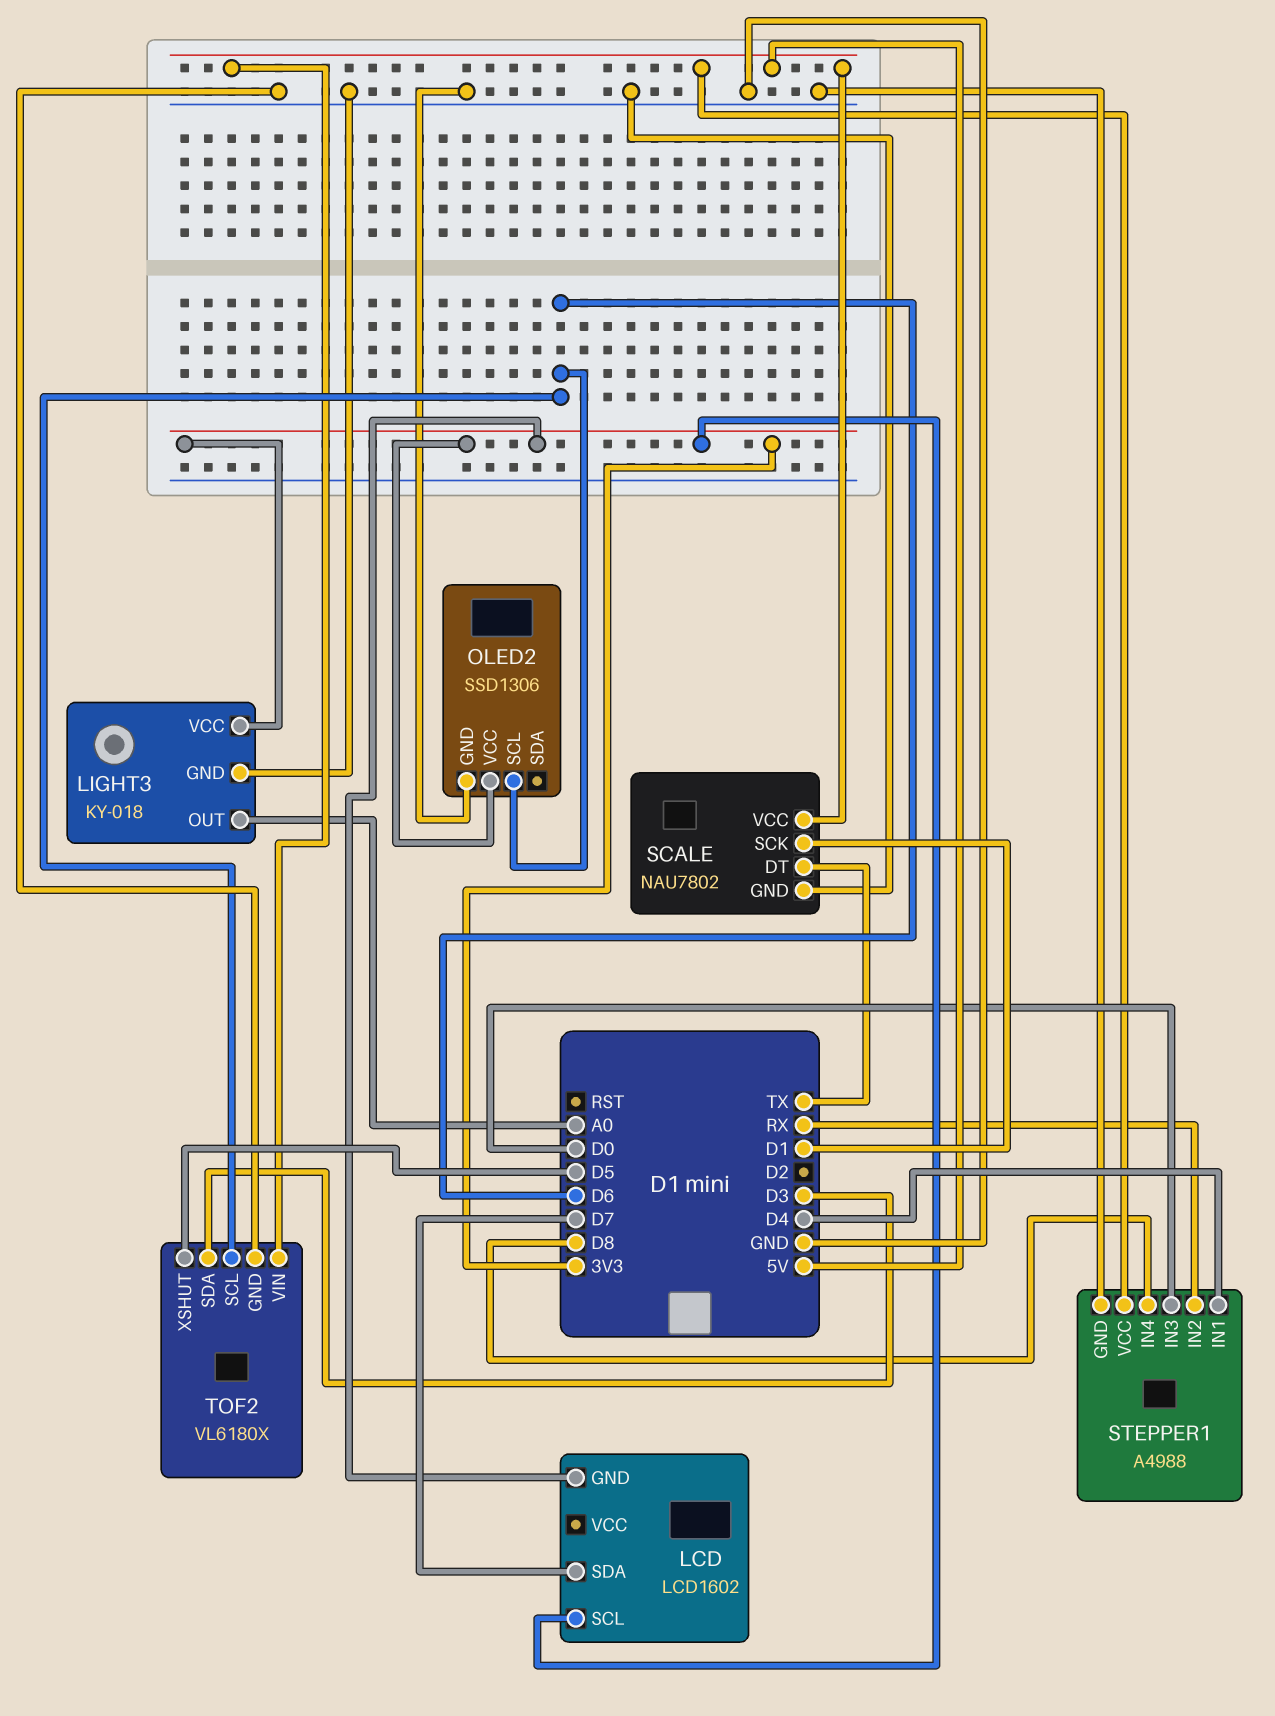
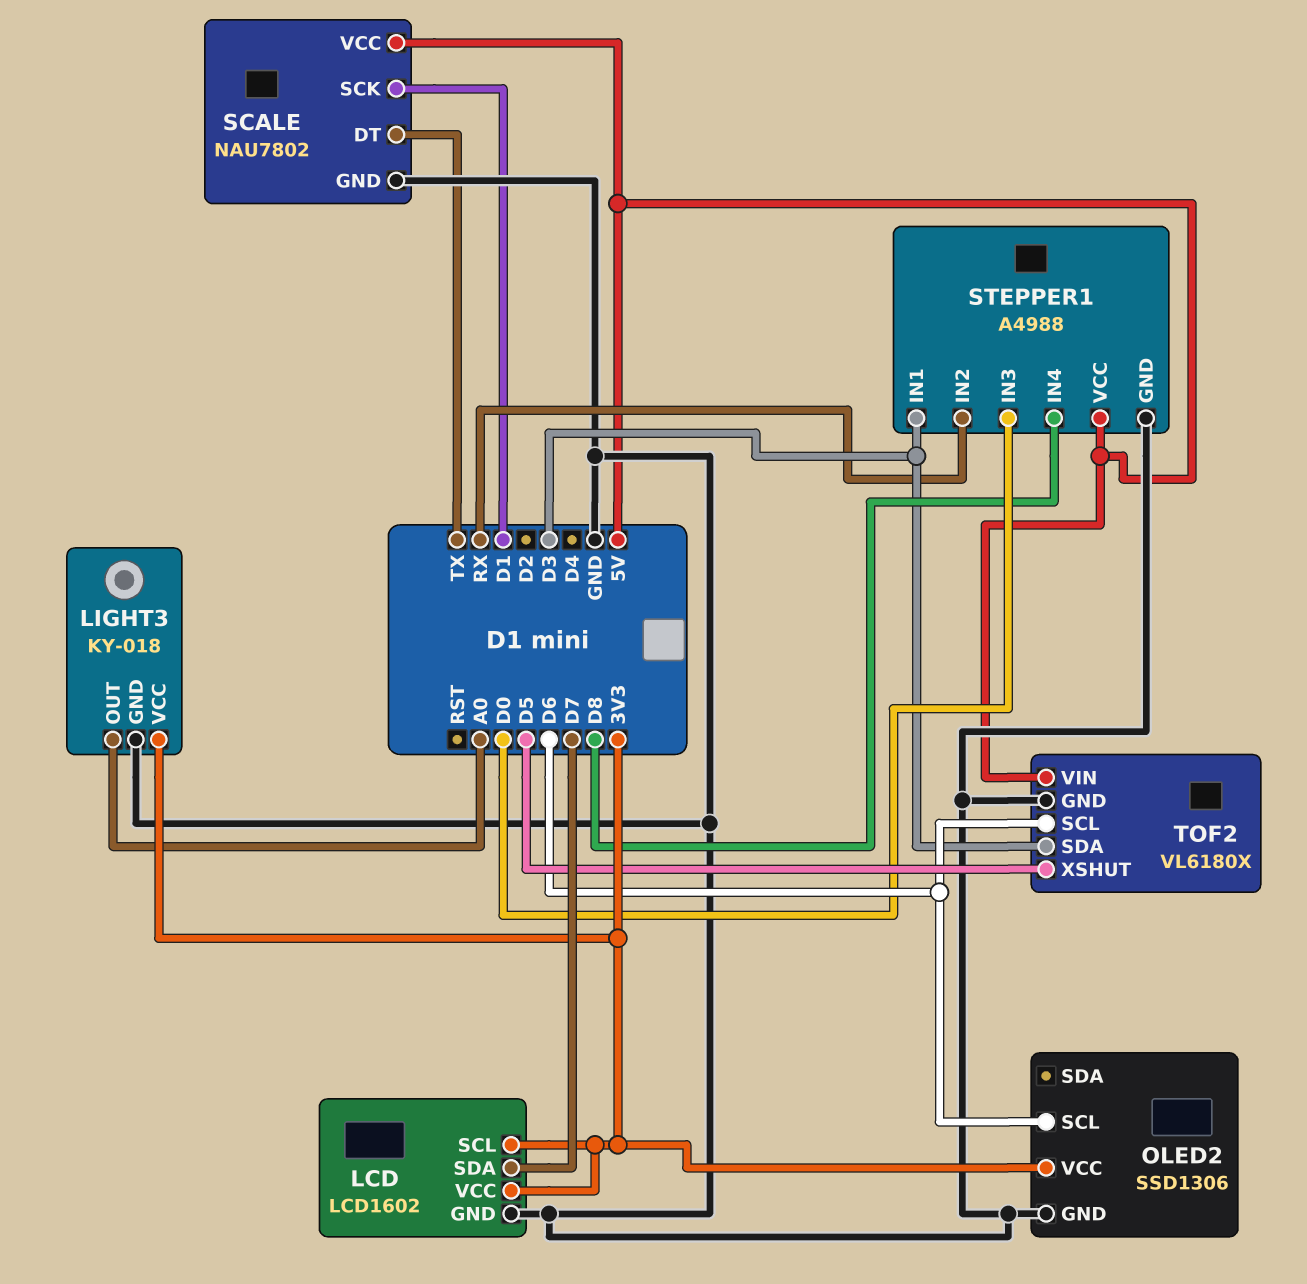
LCD pin GND: 3V3 -> GND
LCD pin VCC: none -> 3V3
STEPPER1 pin IN1: D4 -> D3

